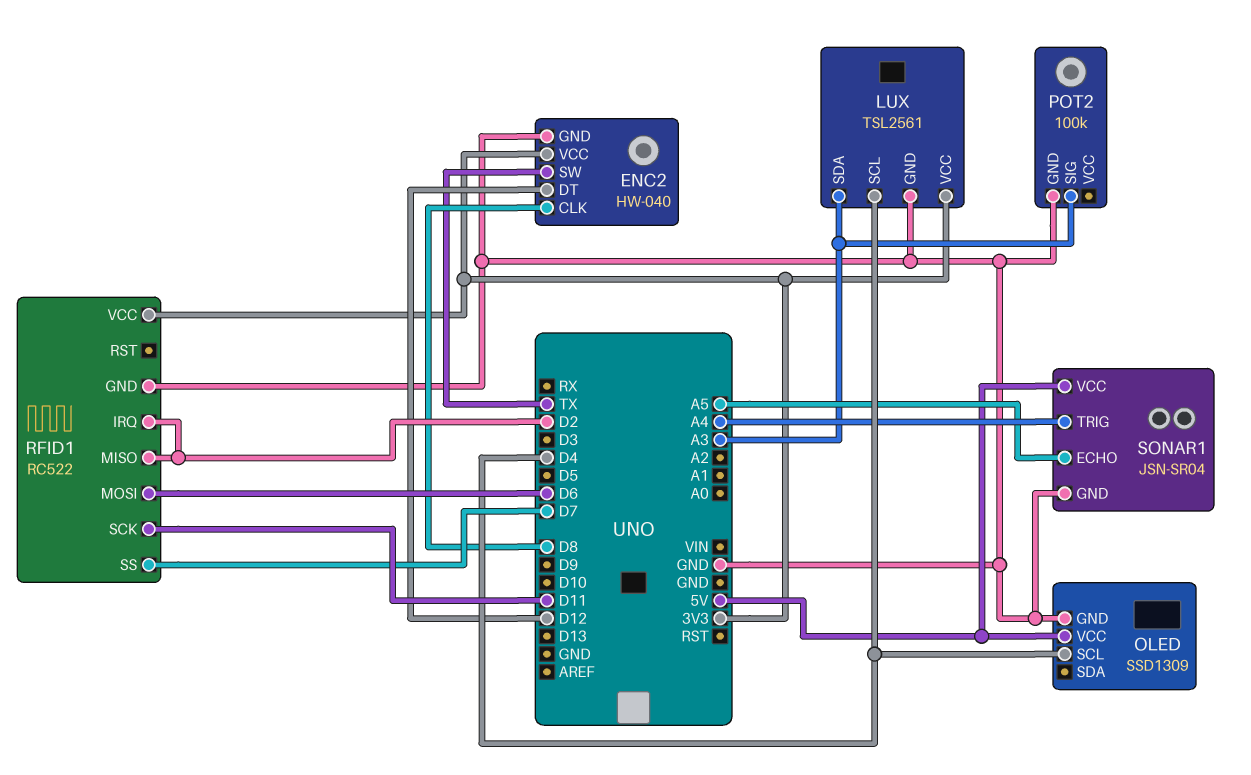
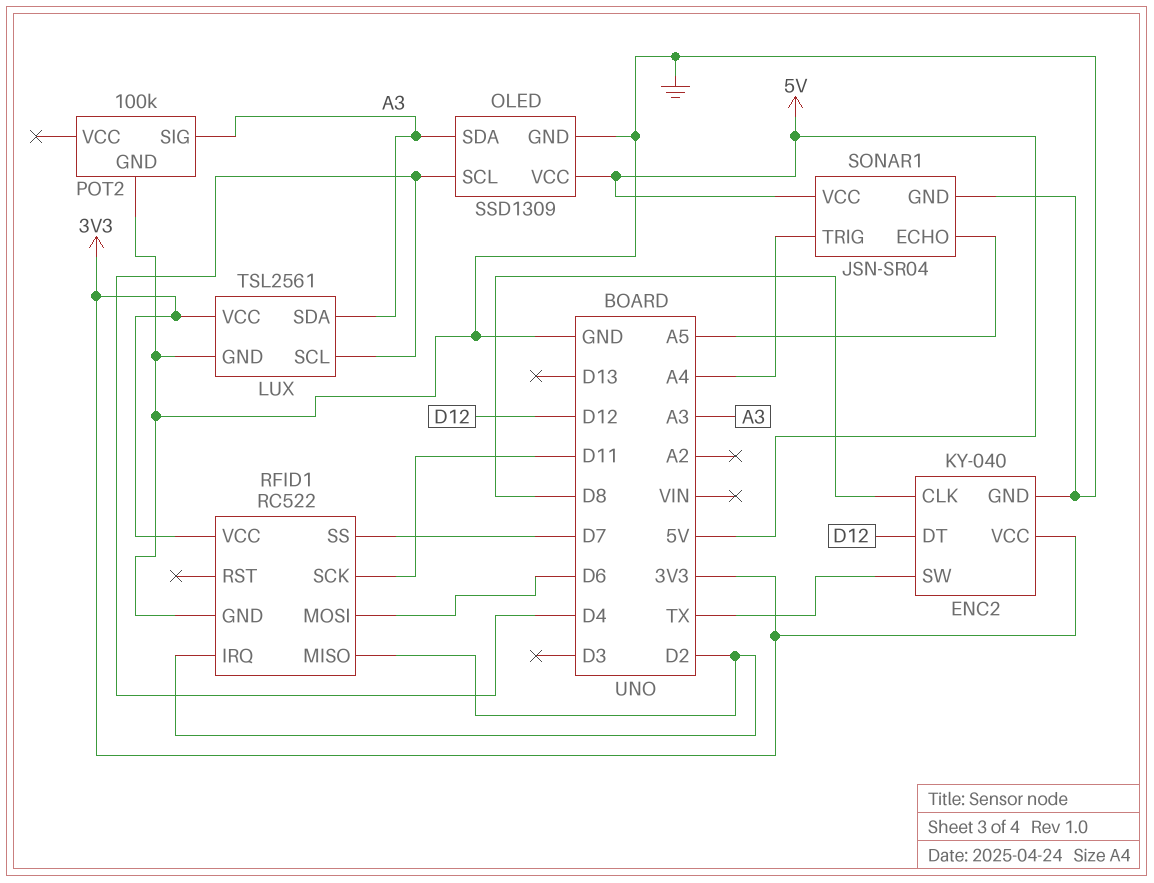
ENC2: HW-040 -> KY-040
OLED pin SDA: none -> A3

